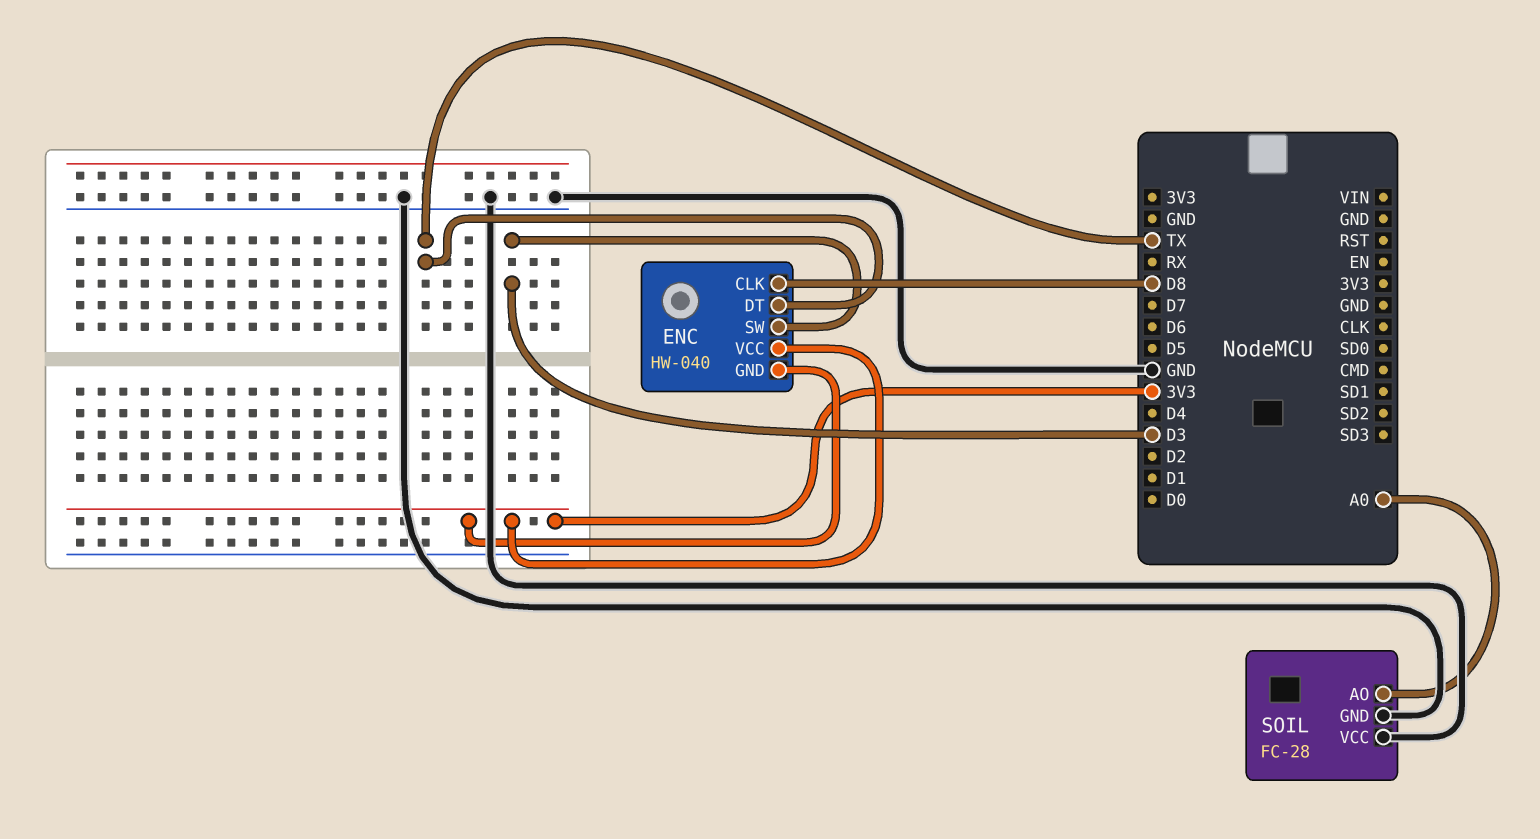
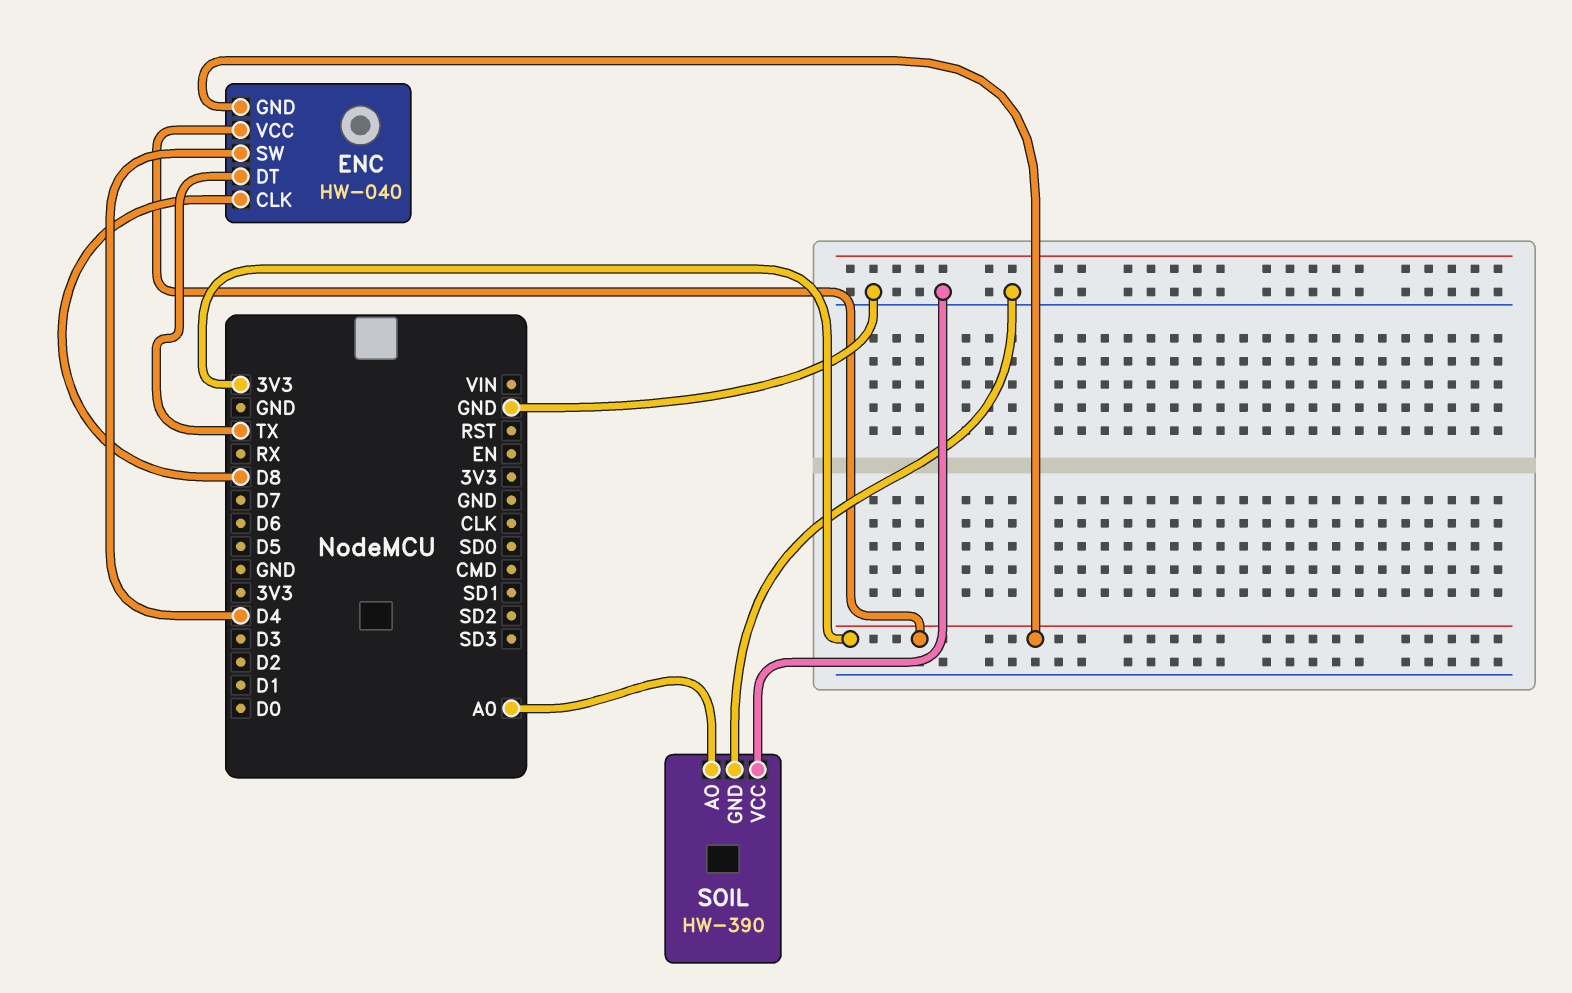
ENC pin SW: D3 -> D4
SOIL: FC-28 -> HW-390

